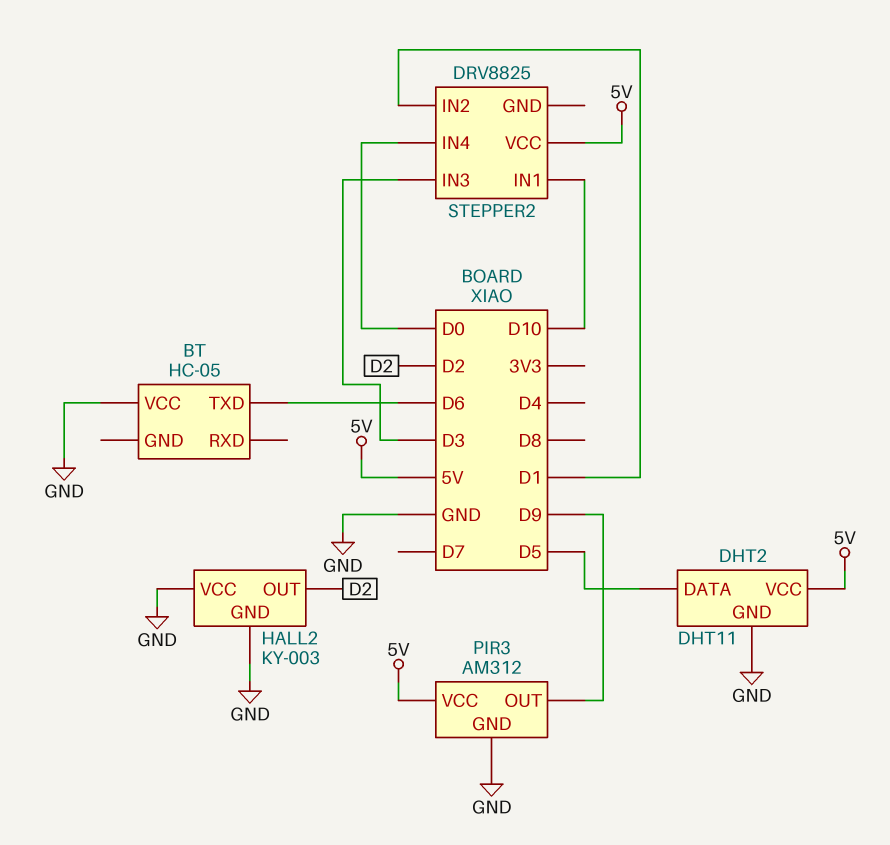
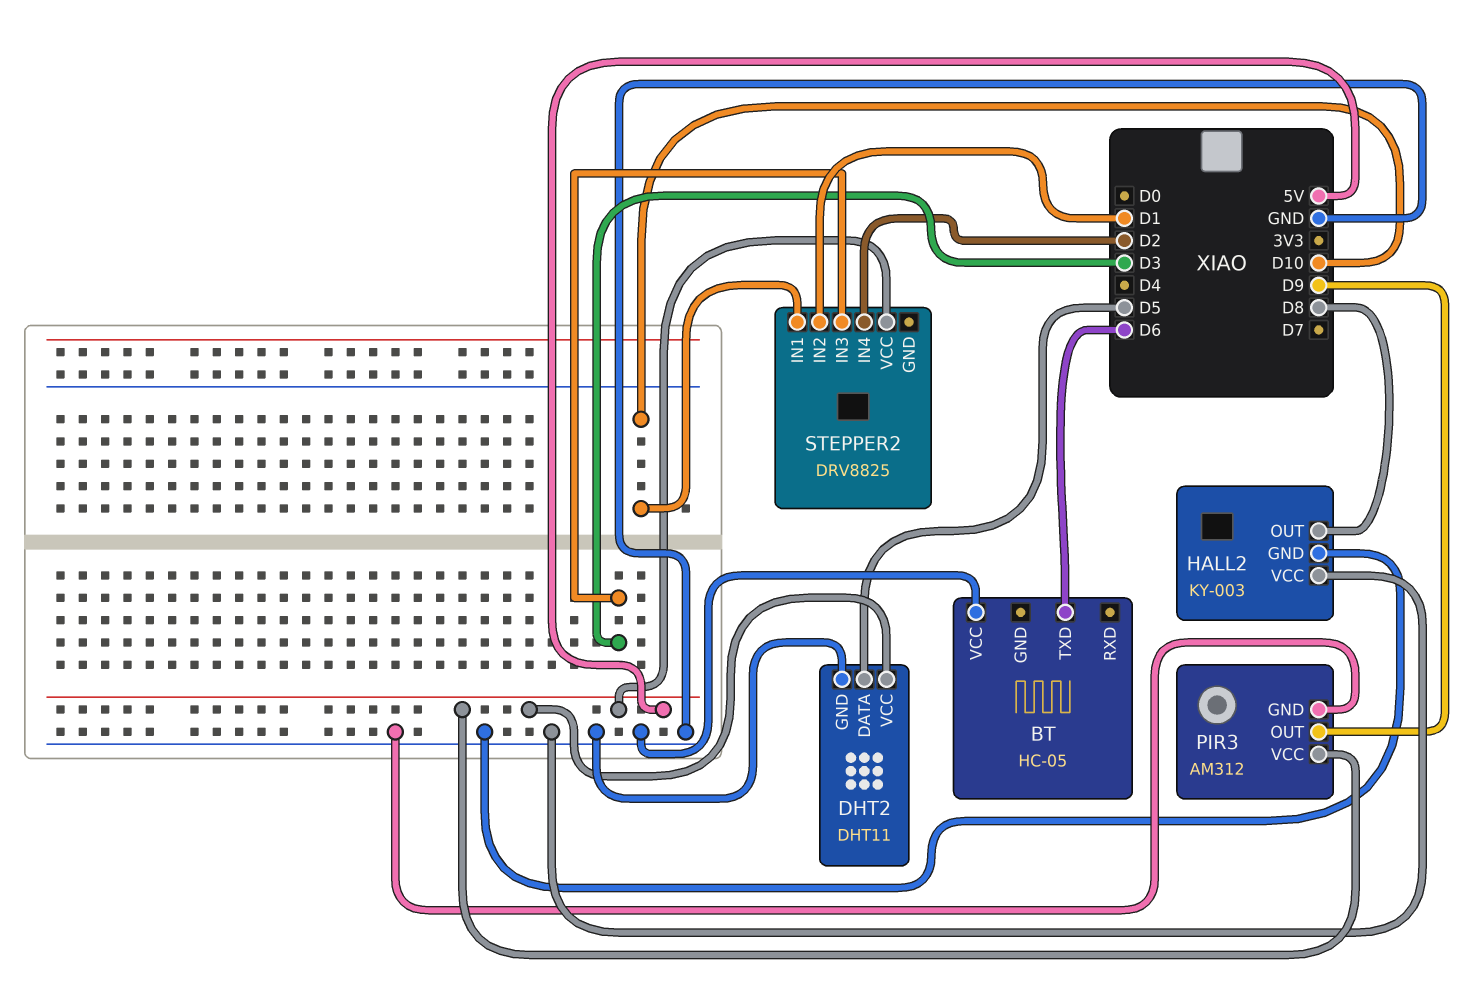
HALL2 pin OUT: D2 -> D8
STEPPER2 pin IN4: D0 -> D2

